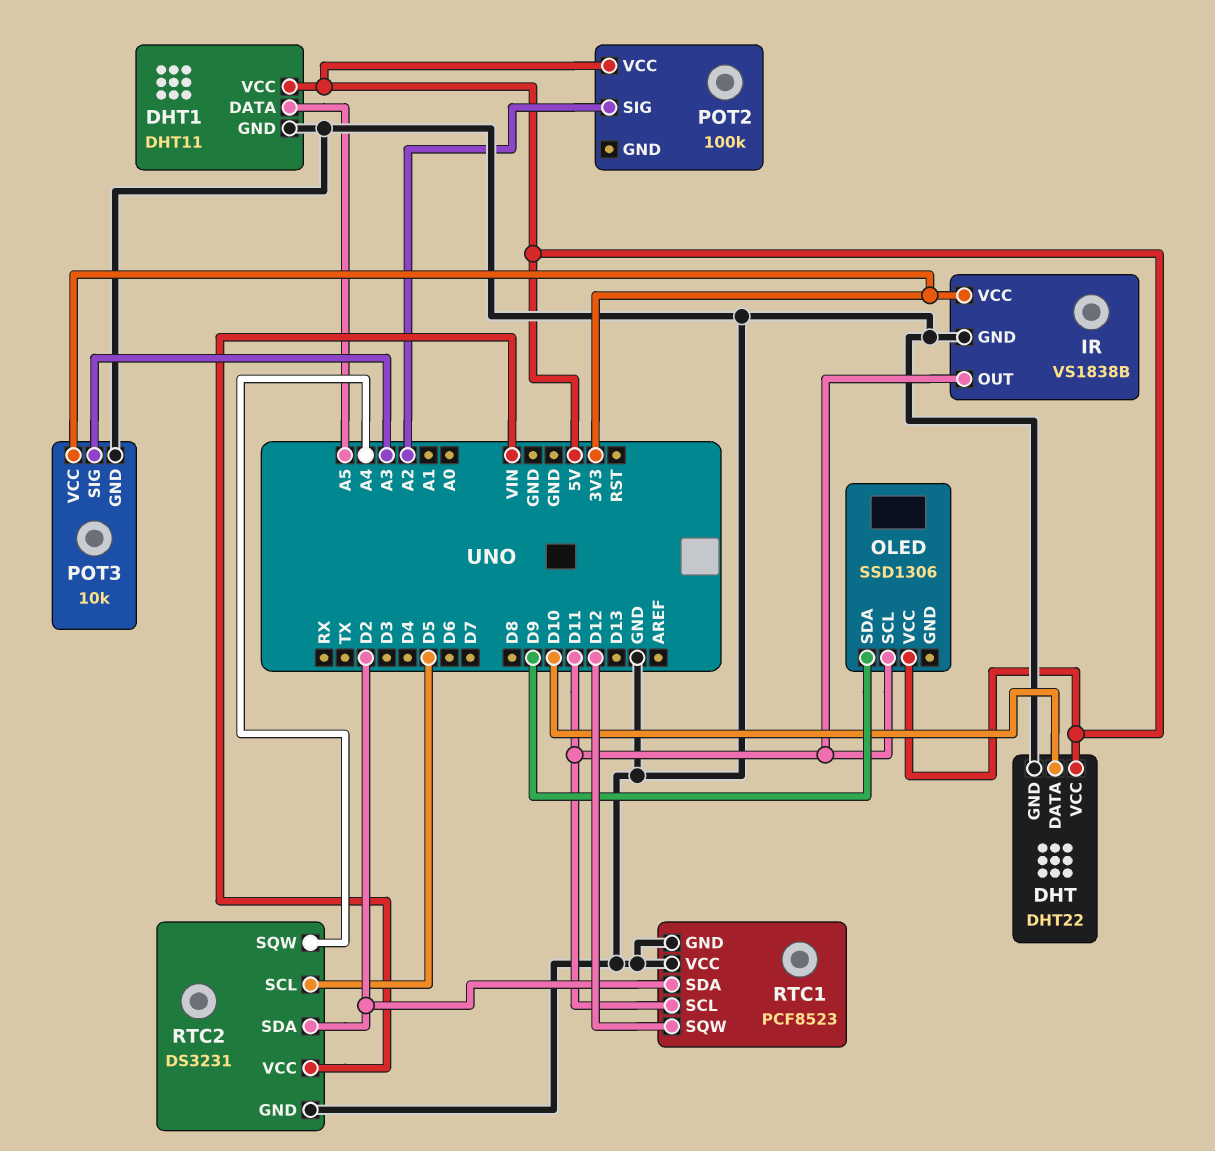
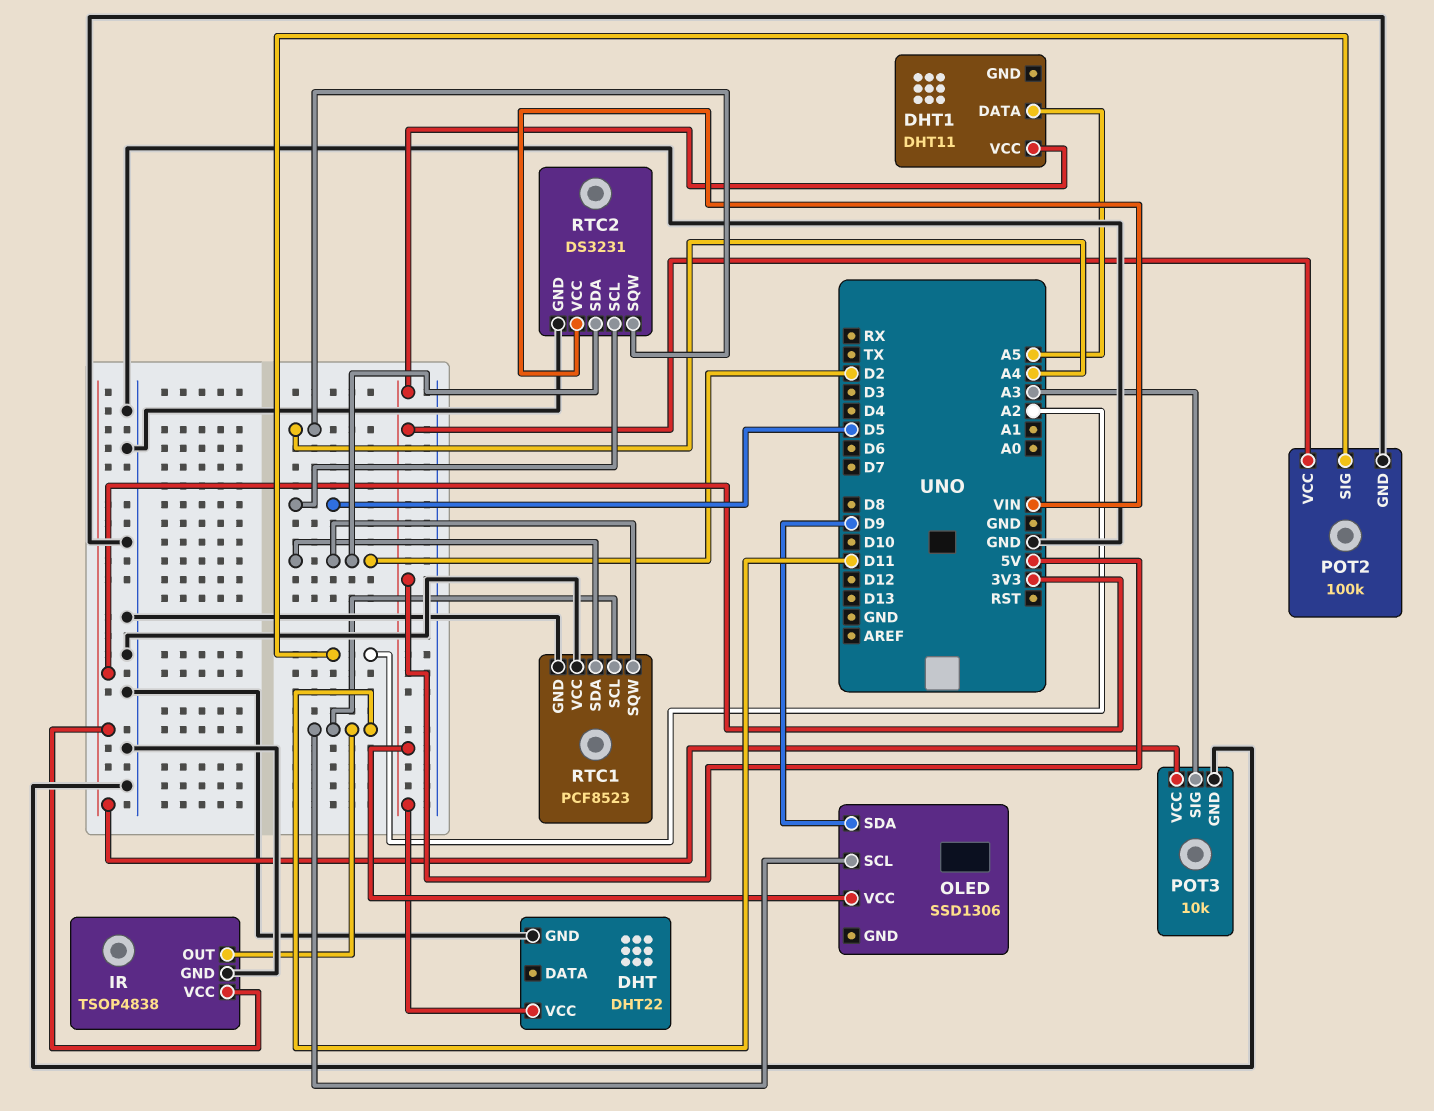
DHT pin DATA: D10 -> none
DHT1 pin GND: GND -> none
IR: VS1838B -> TSOP4838
POT2 pin GND: none -> GND
RTC1 pin SQW: D12 -> D2

